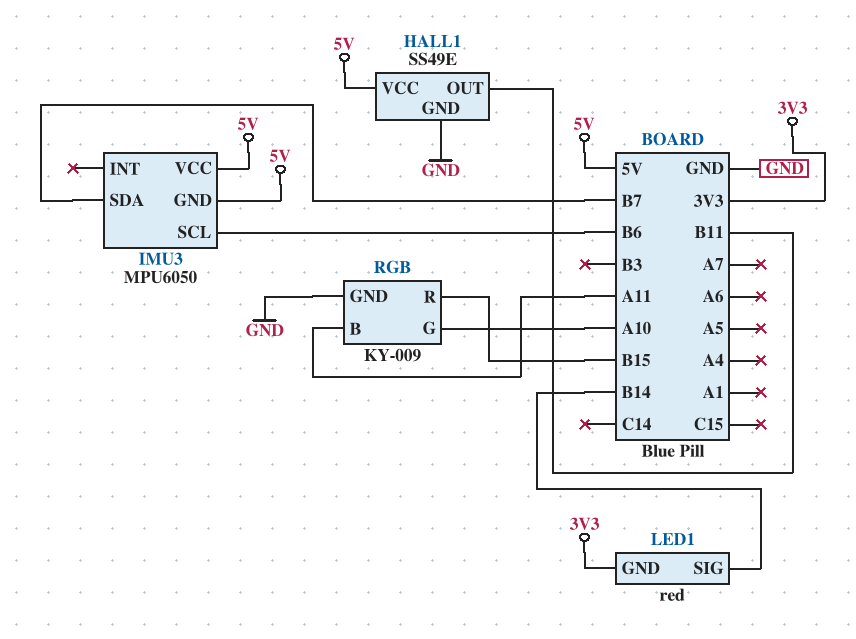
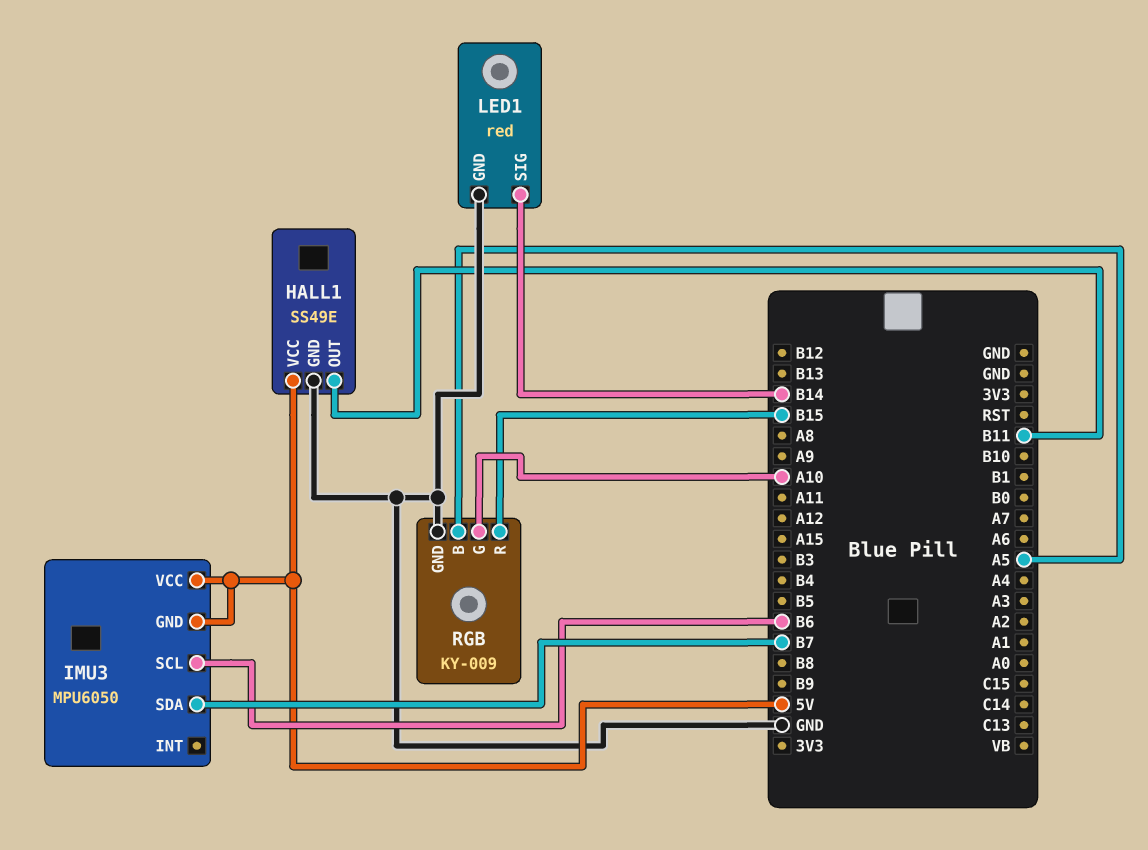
LED1 pin GND: 3V3 -> GND
RGB pin B: A11 -> A5

